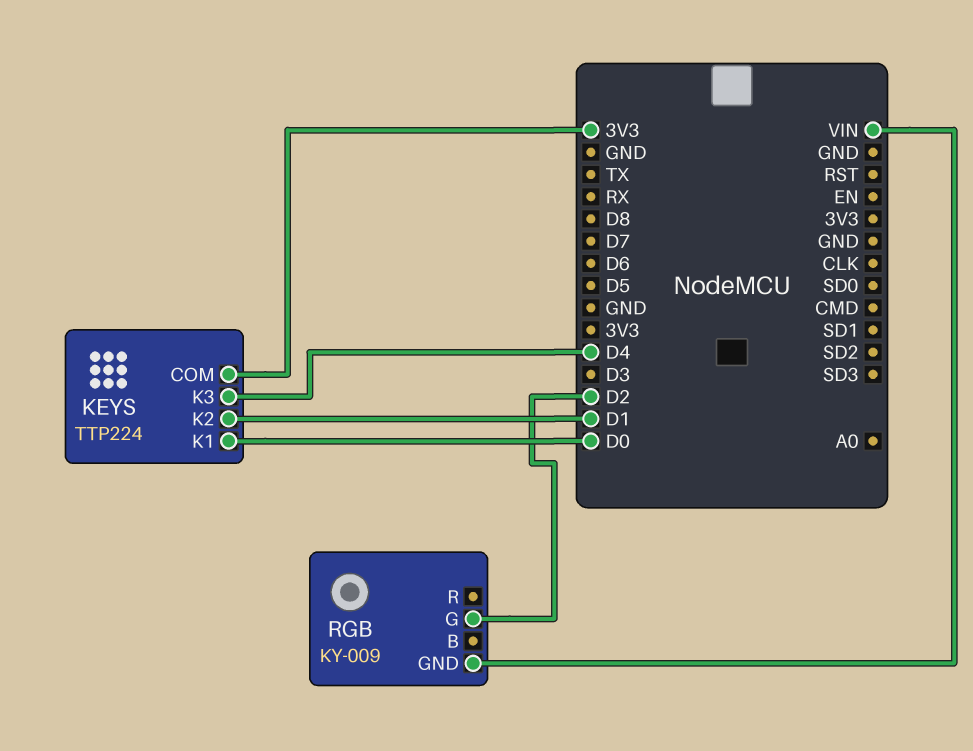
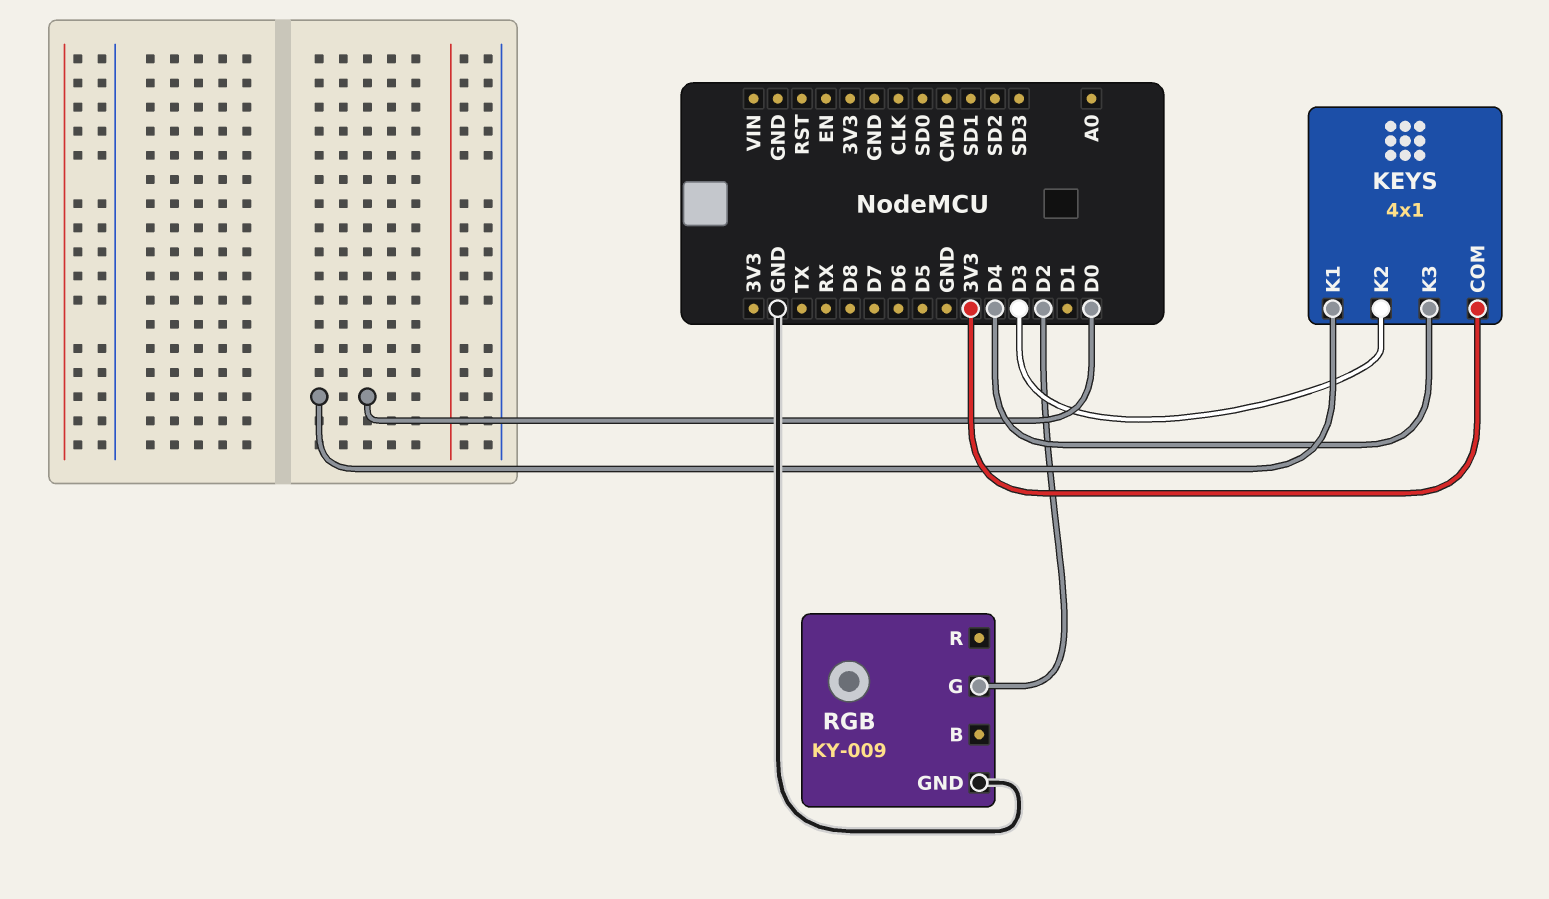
KEYS: TTP224 -> 4x1
KEYS pin K2: D1 -> D3
RGB pin GND: VIN -> GND

